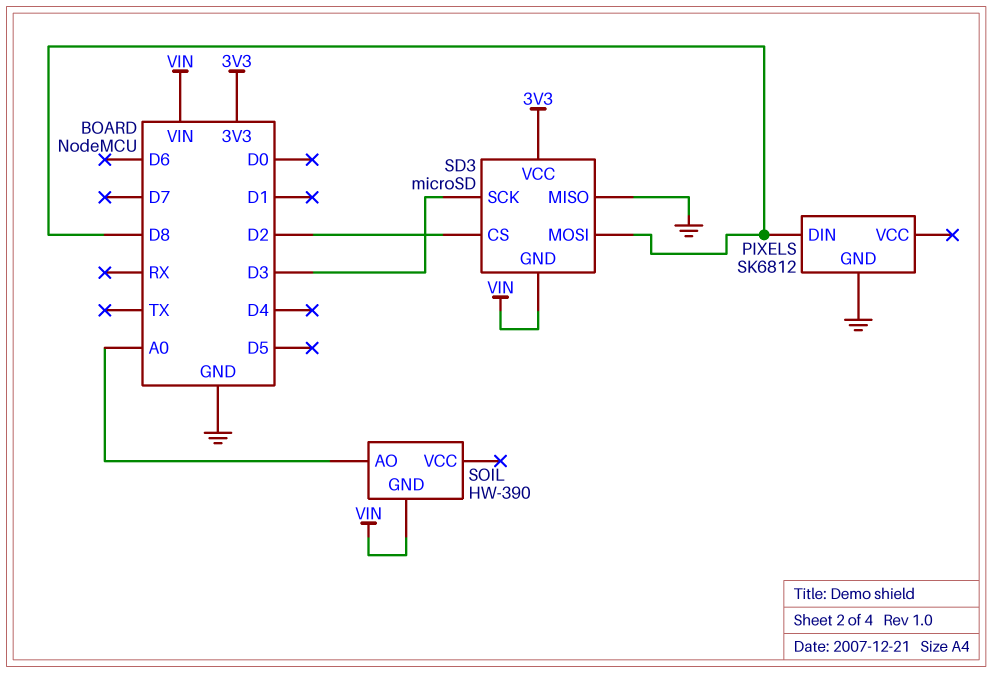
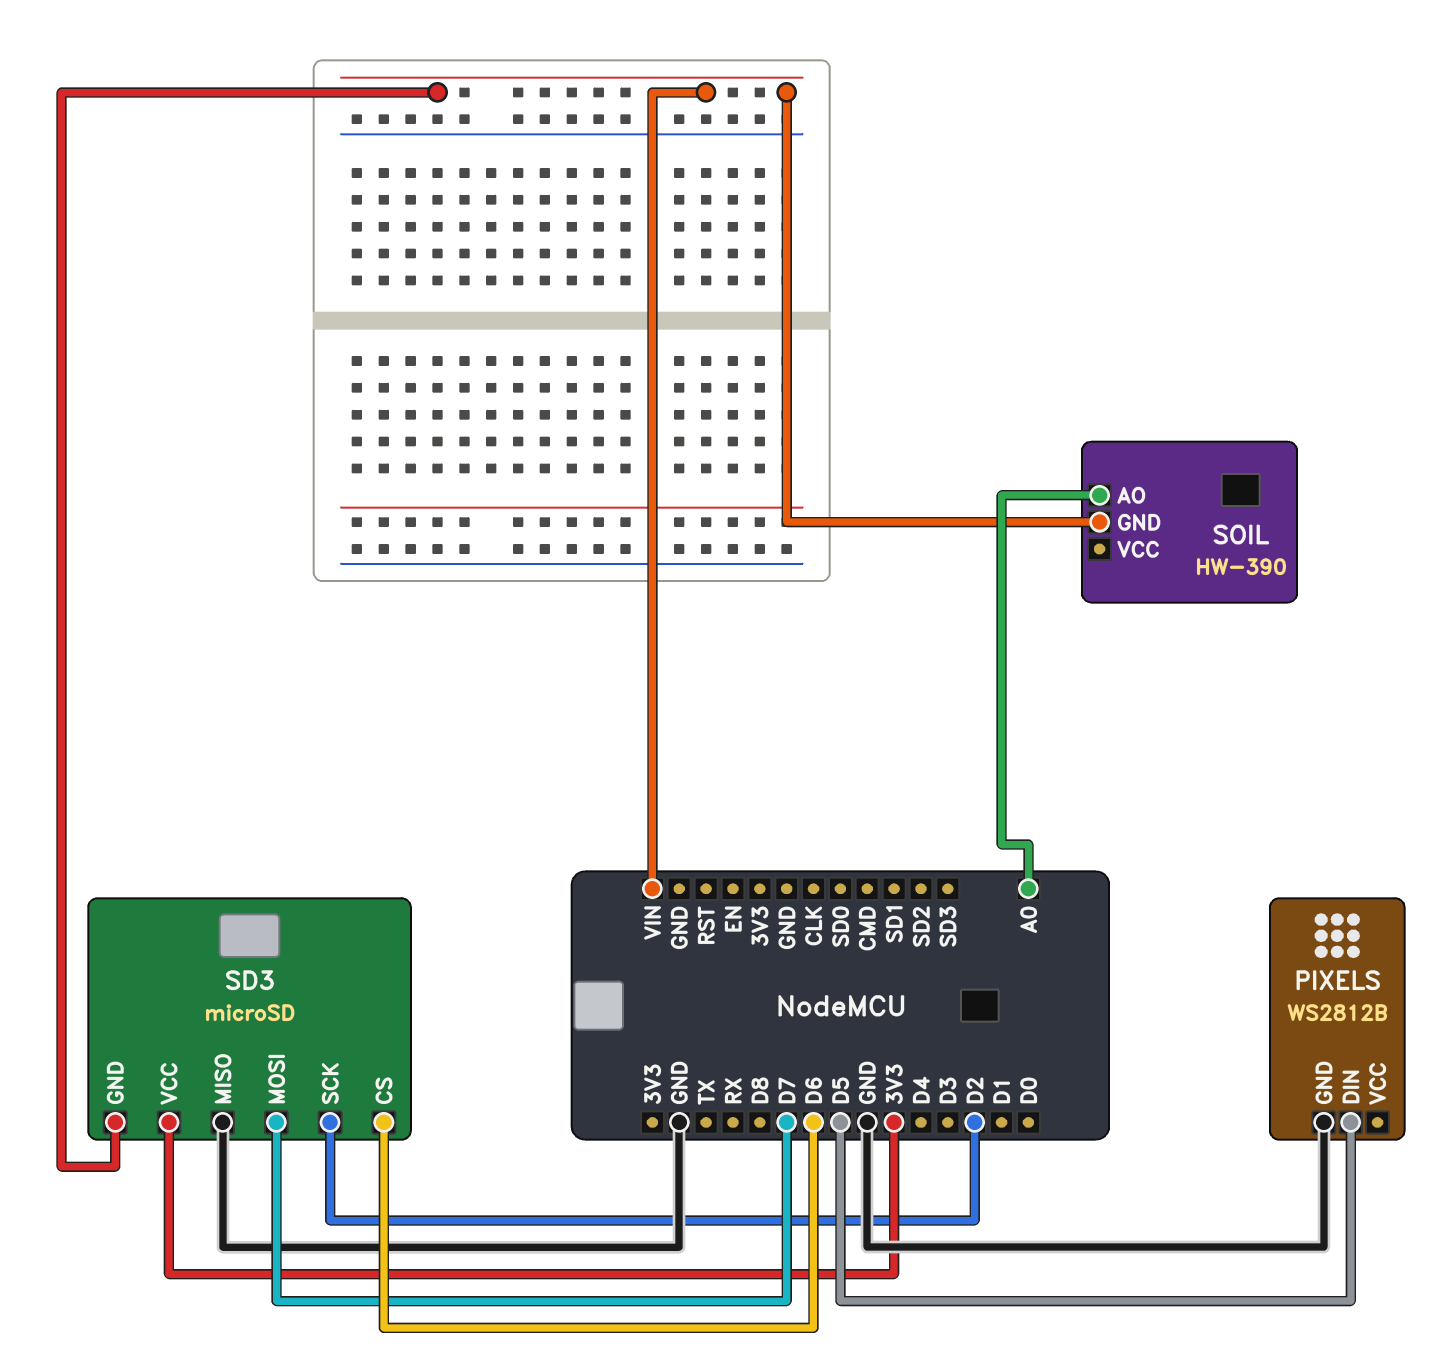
PIXELS: SK6812 -> WS2812B
PIXELS pin DIN: D8 -> D5
SD3 pin CS: D2 -> D6
SD3 pin MOSI: D8 -> D7
SD3 pin SCK: D3 -> D2

